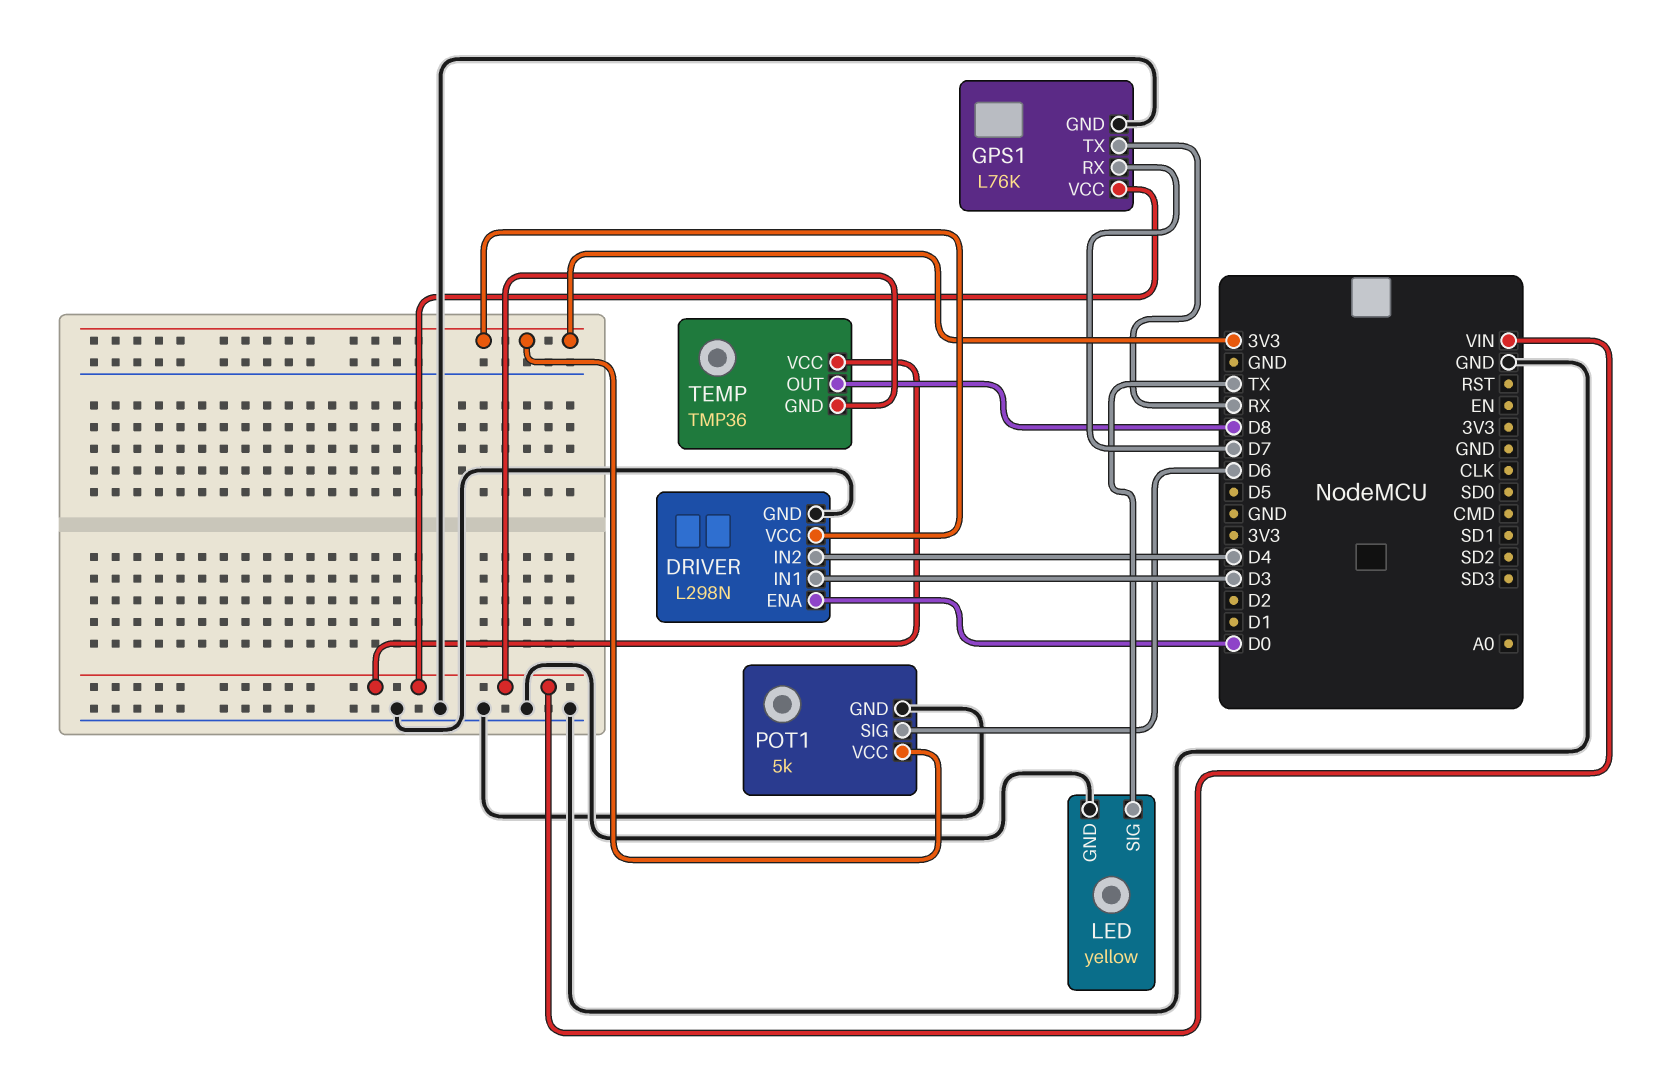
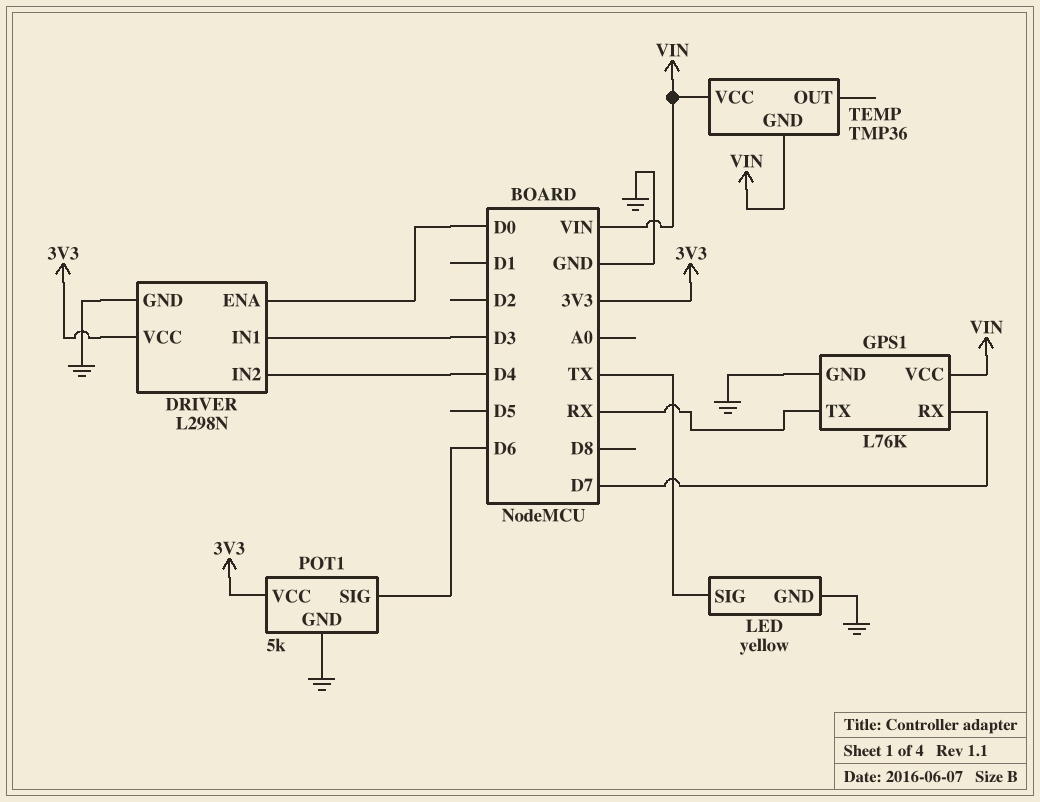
TEMP pin OUT: D8 -> none

